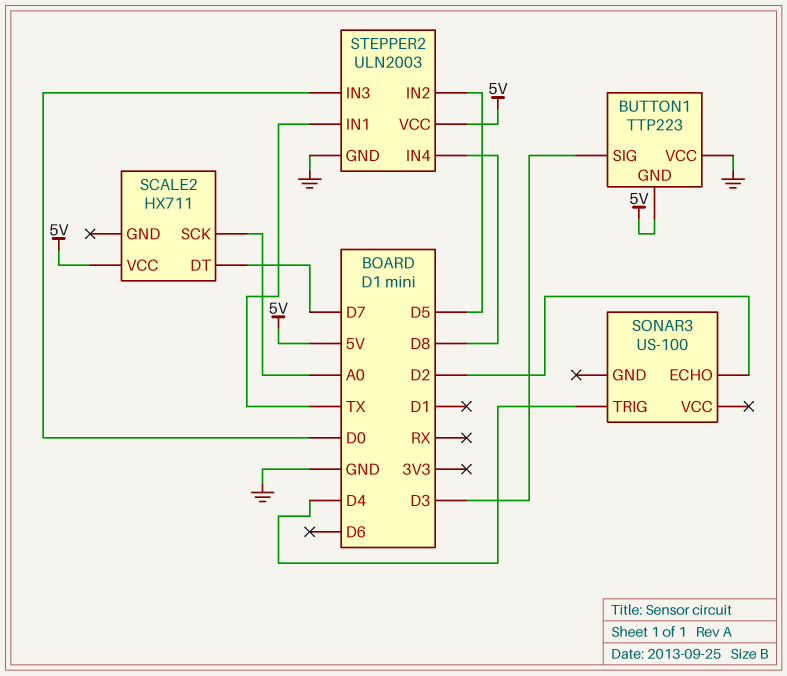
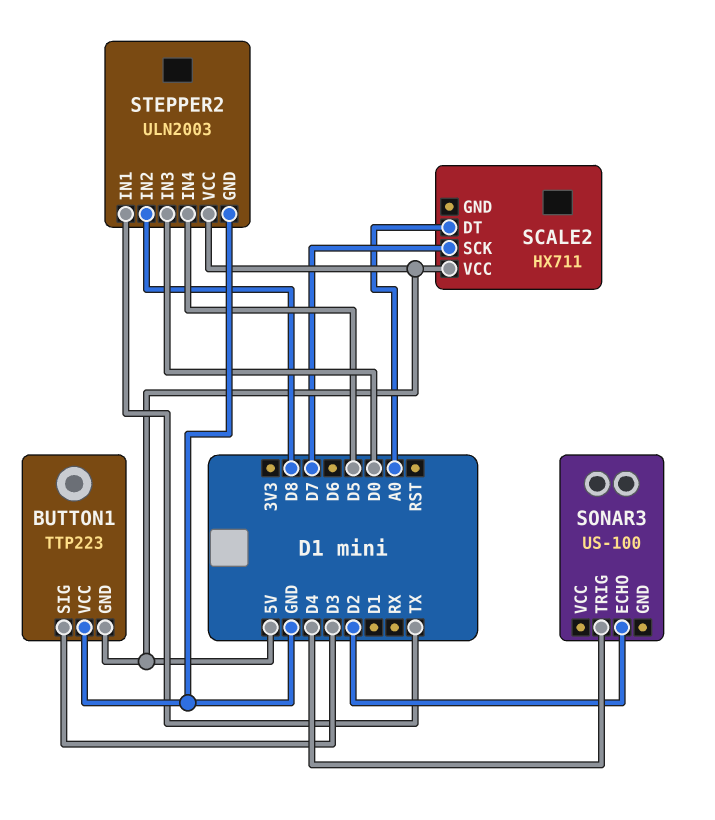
SCALE2 pin DT: D7 -> A0
SCALE2 pin SCK: A0 -> D7
STEPPER2 pin IN2: D5 -> D8
STEPPER2 pin IN4: D8 -> D5

